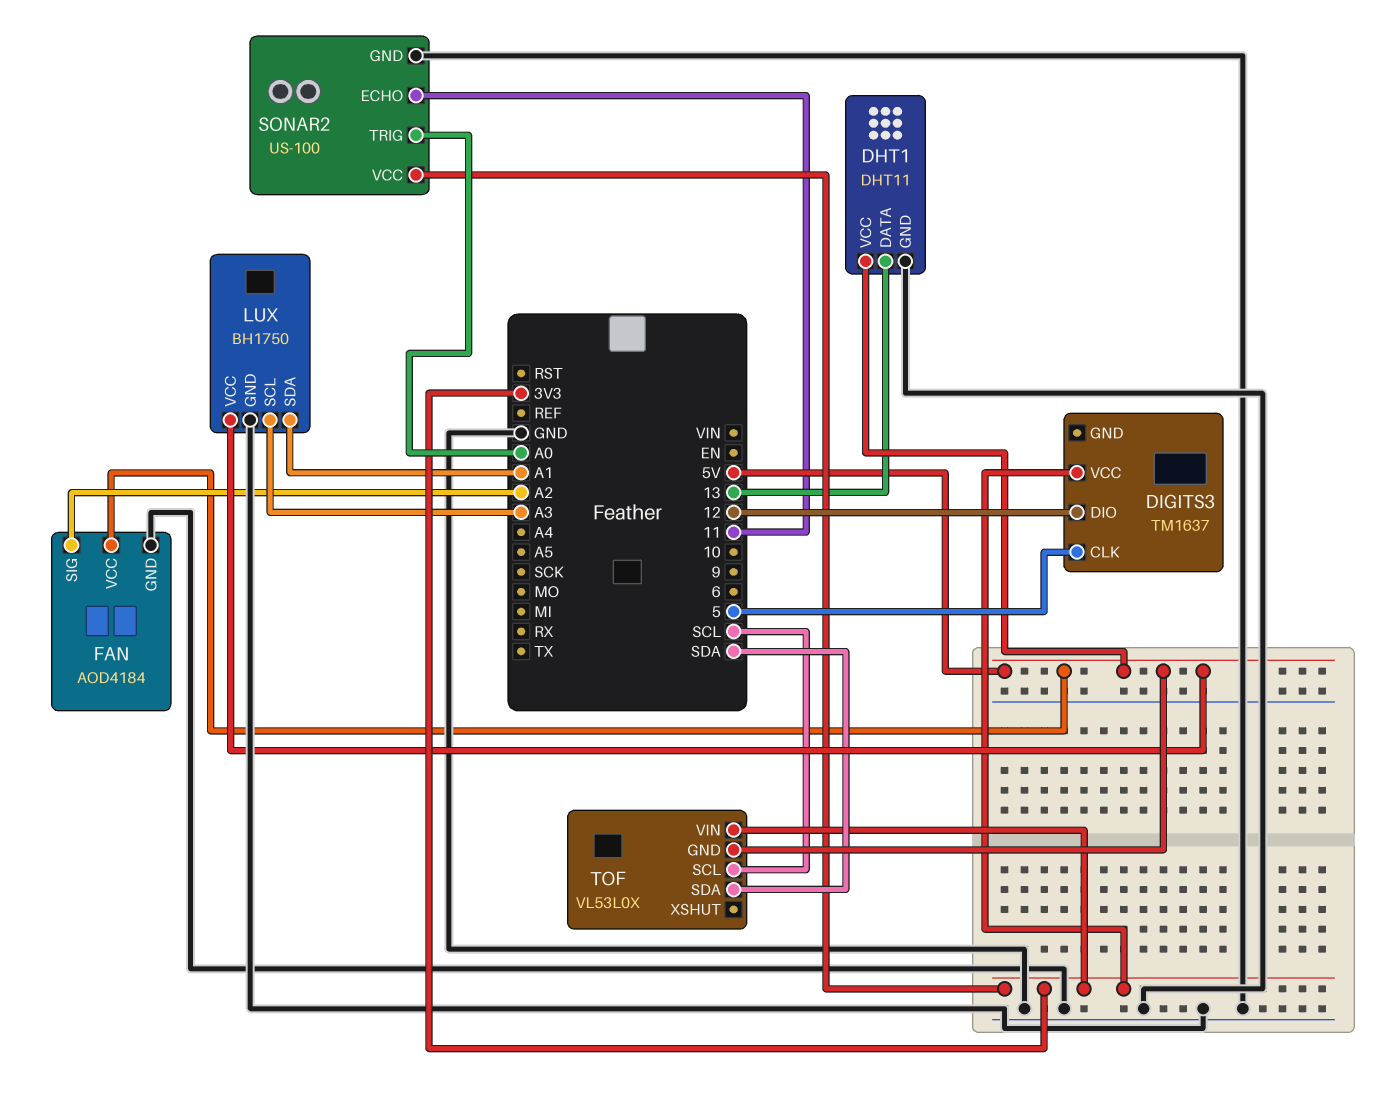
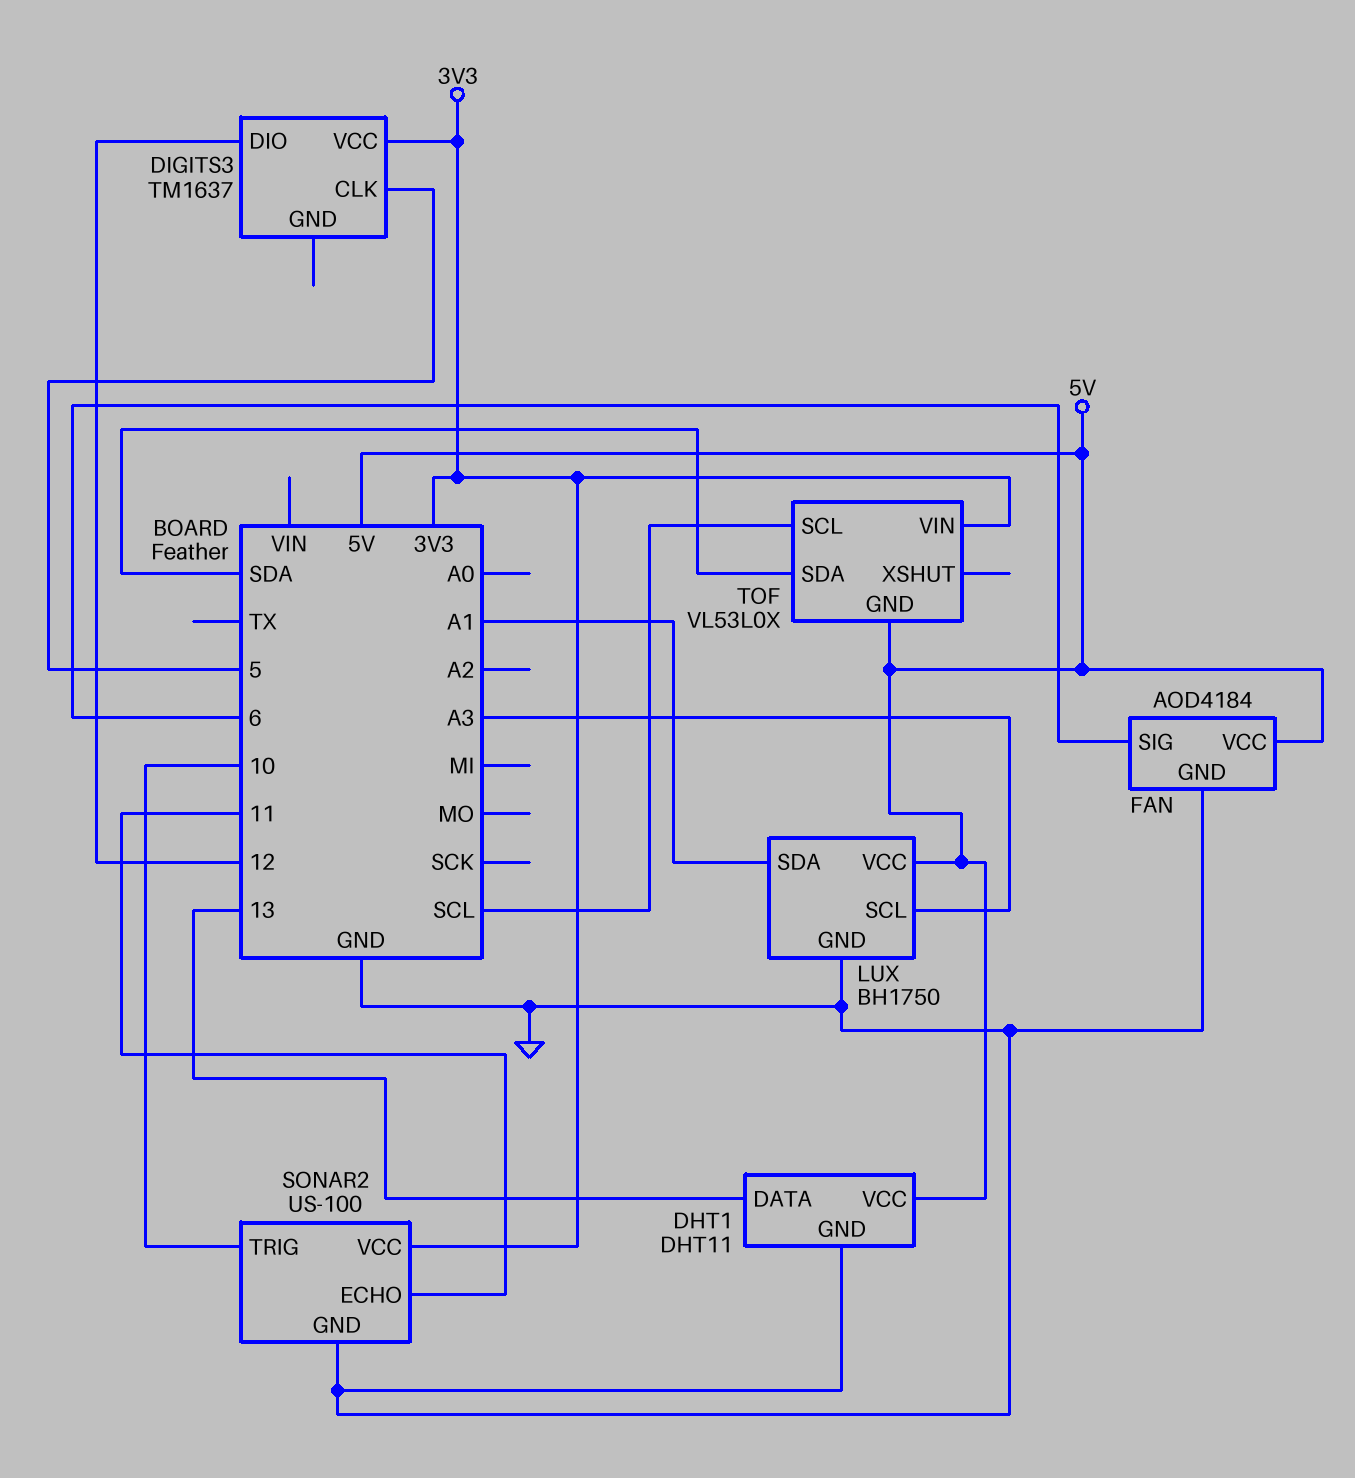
FAN pin SIG: A2 -> 6
SONAR2 pin TRIG: A0 -> 10

